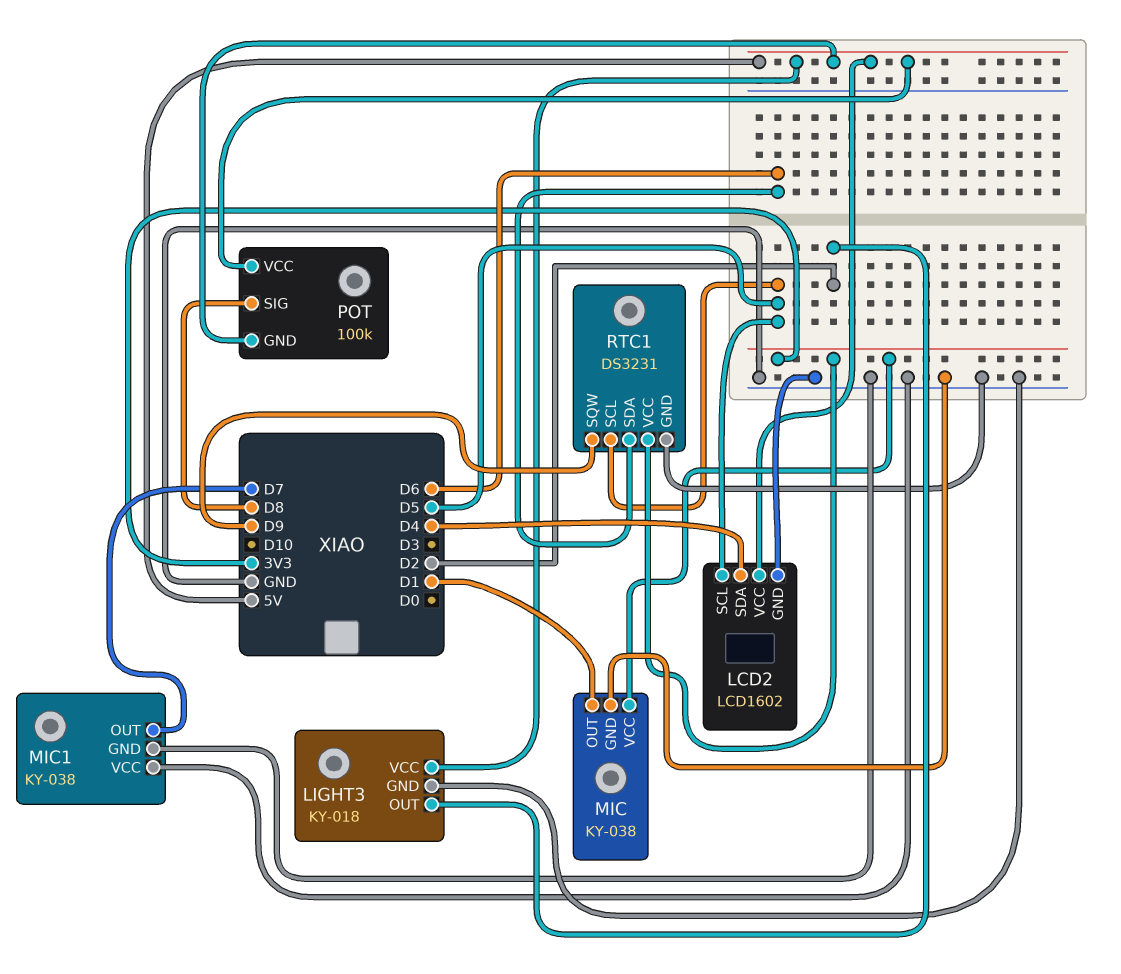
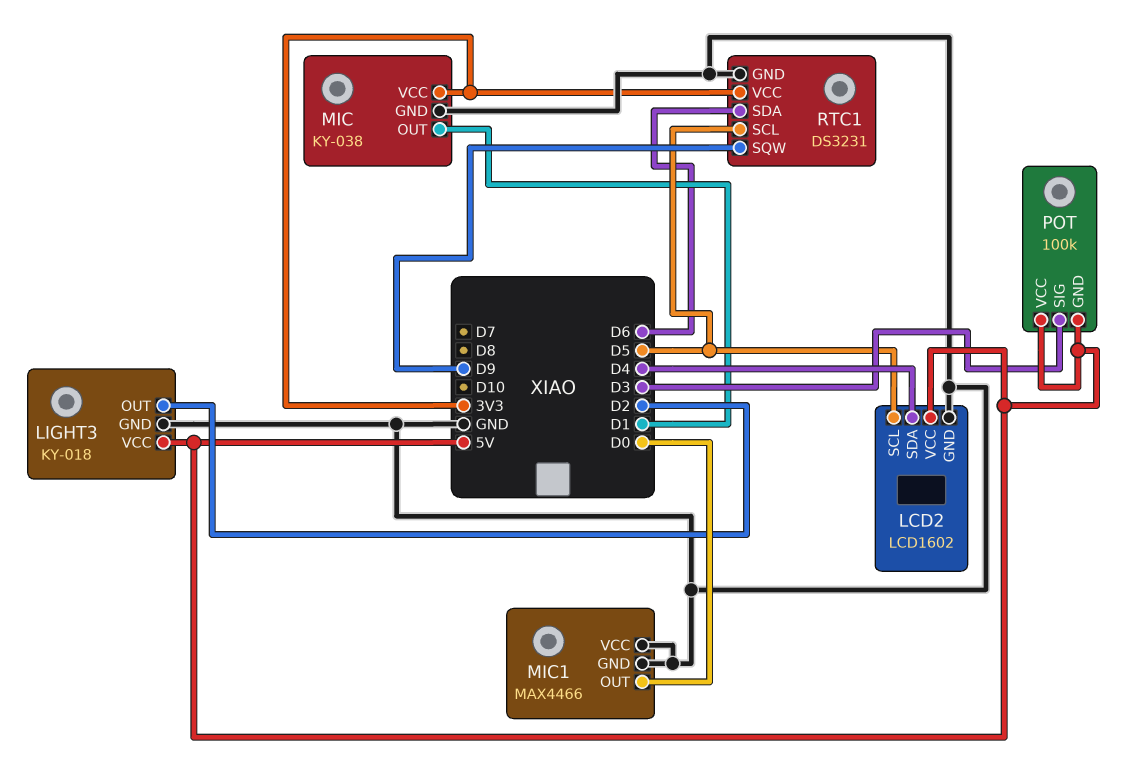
MIC1: KY-038 -> MAX4466
MIC1 pin OUT: D7 -> D0
POT pin SIG: D8 -> D3

